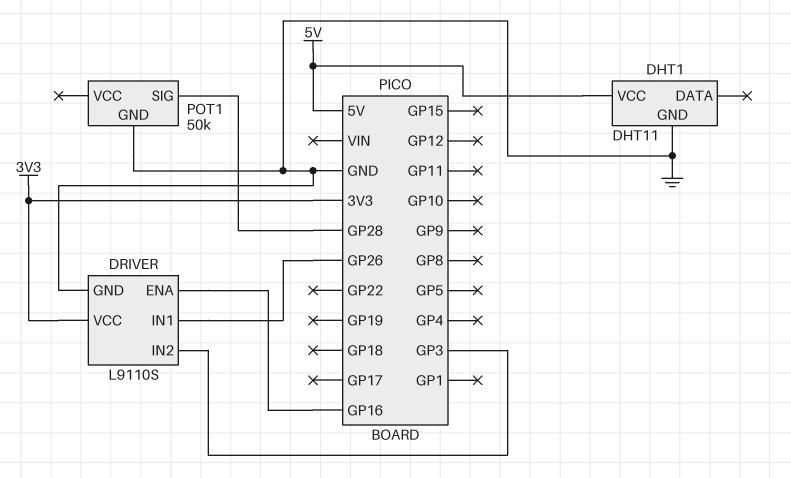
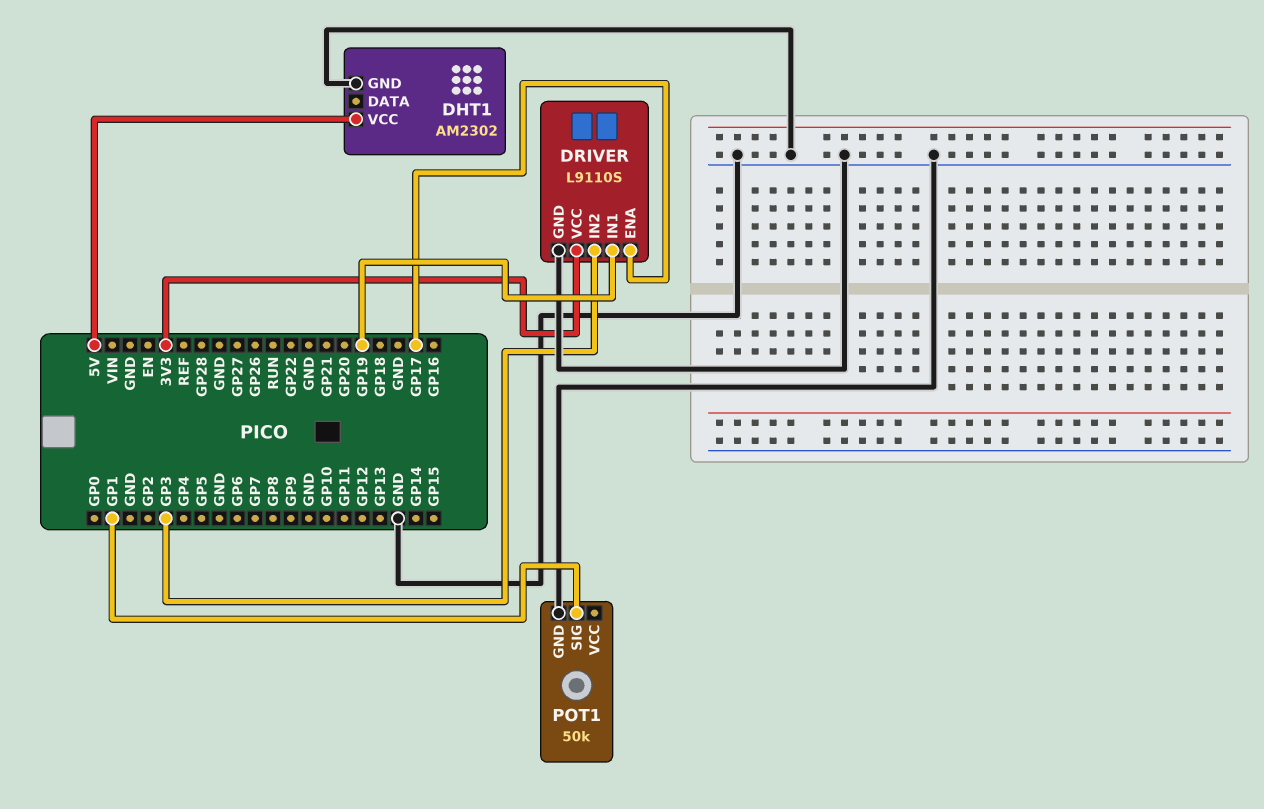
DHT1: DHT11 -> AM2302
DRIVER pin ENA: GP16 -> GP17
DRIVER pin IN1: GP26 -> GP19
POT1 pin SIG: GP28 -> GP1

